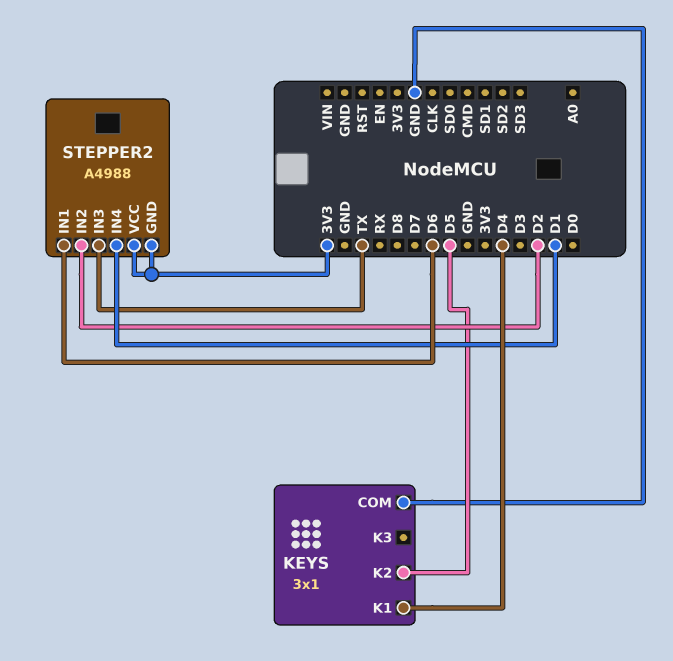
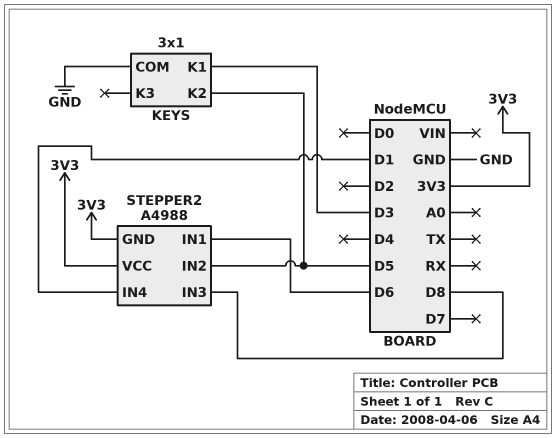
KEYS pin K1: D4 -> D3
STEPPER2 pin IN2: D2 -> D5
STEPPER2 pin IN3: TX -> D8

